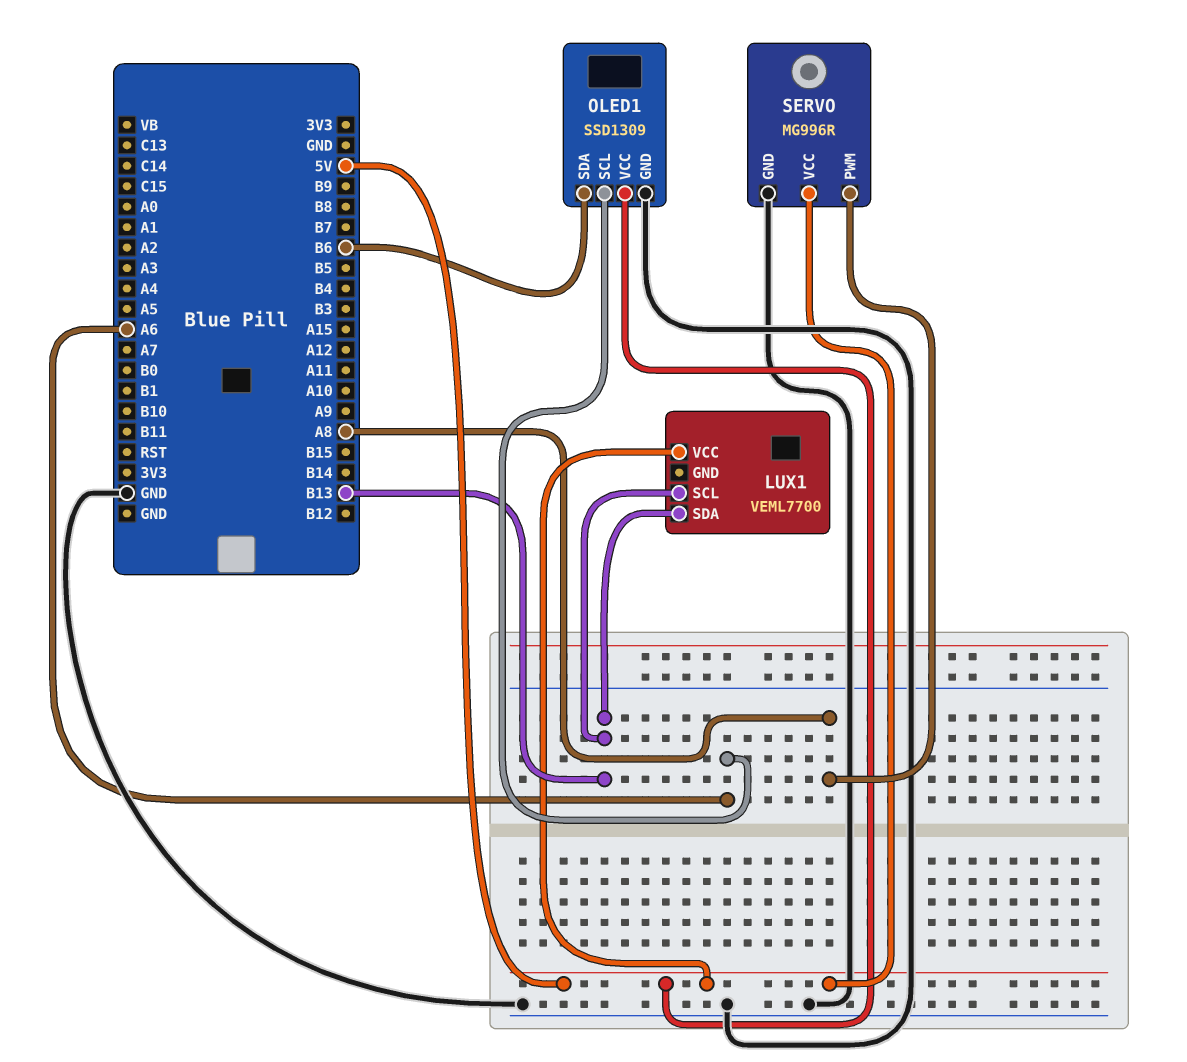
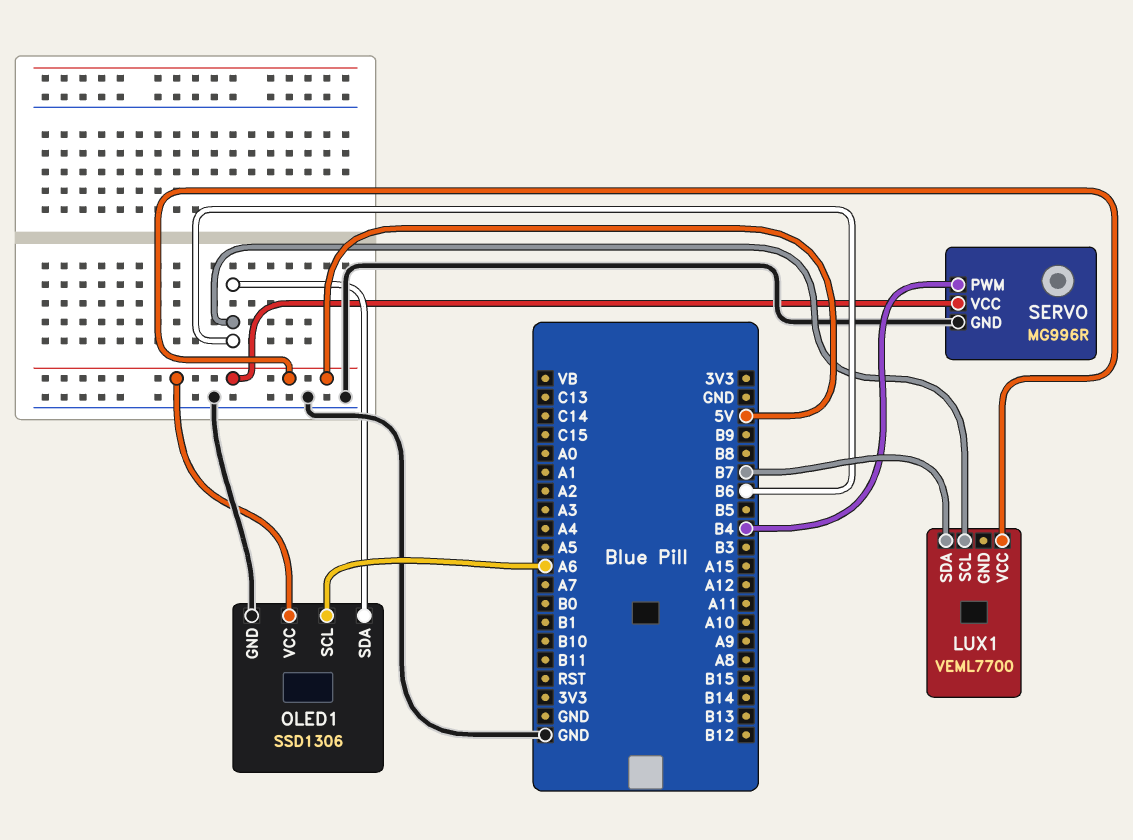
LUX1 pin SCL: B13 -> B6
LUX1 pin SDA: B13 -> B7
OLED1: SSD1309 -> SSD1306
SERVO pin PWM: A8 -> B4

